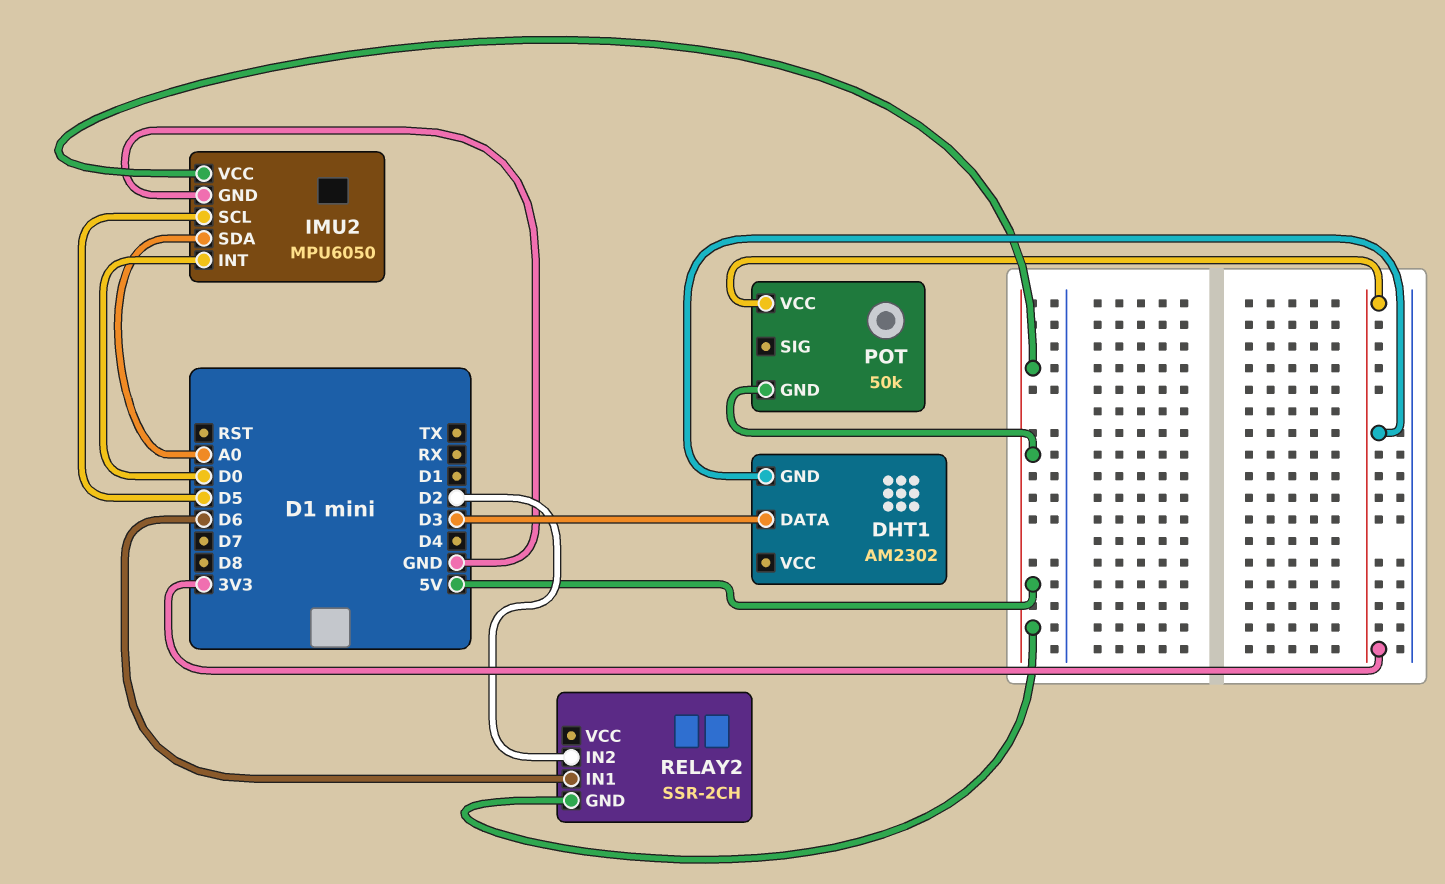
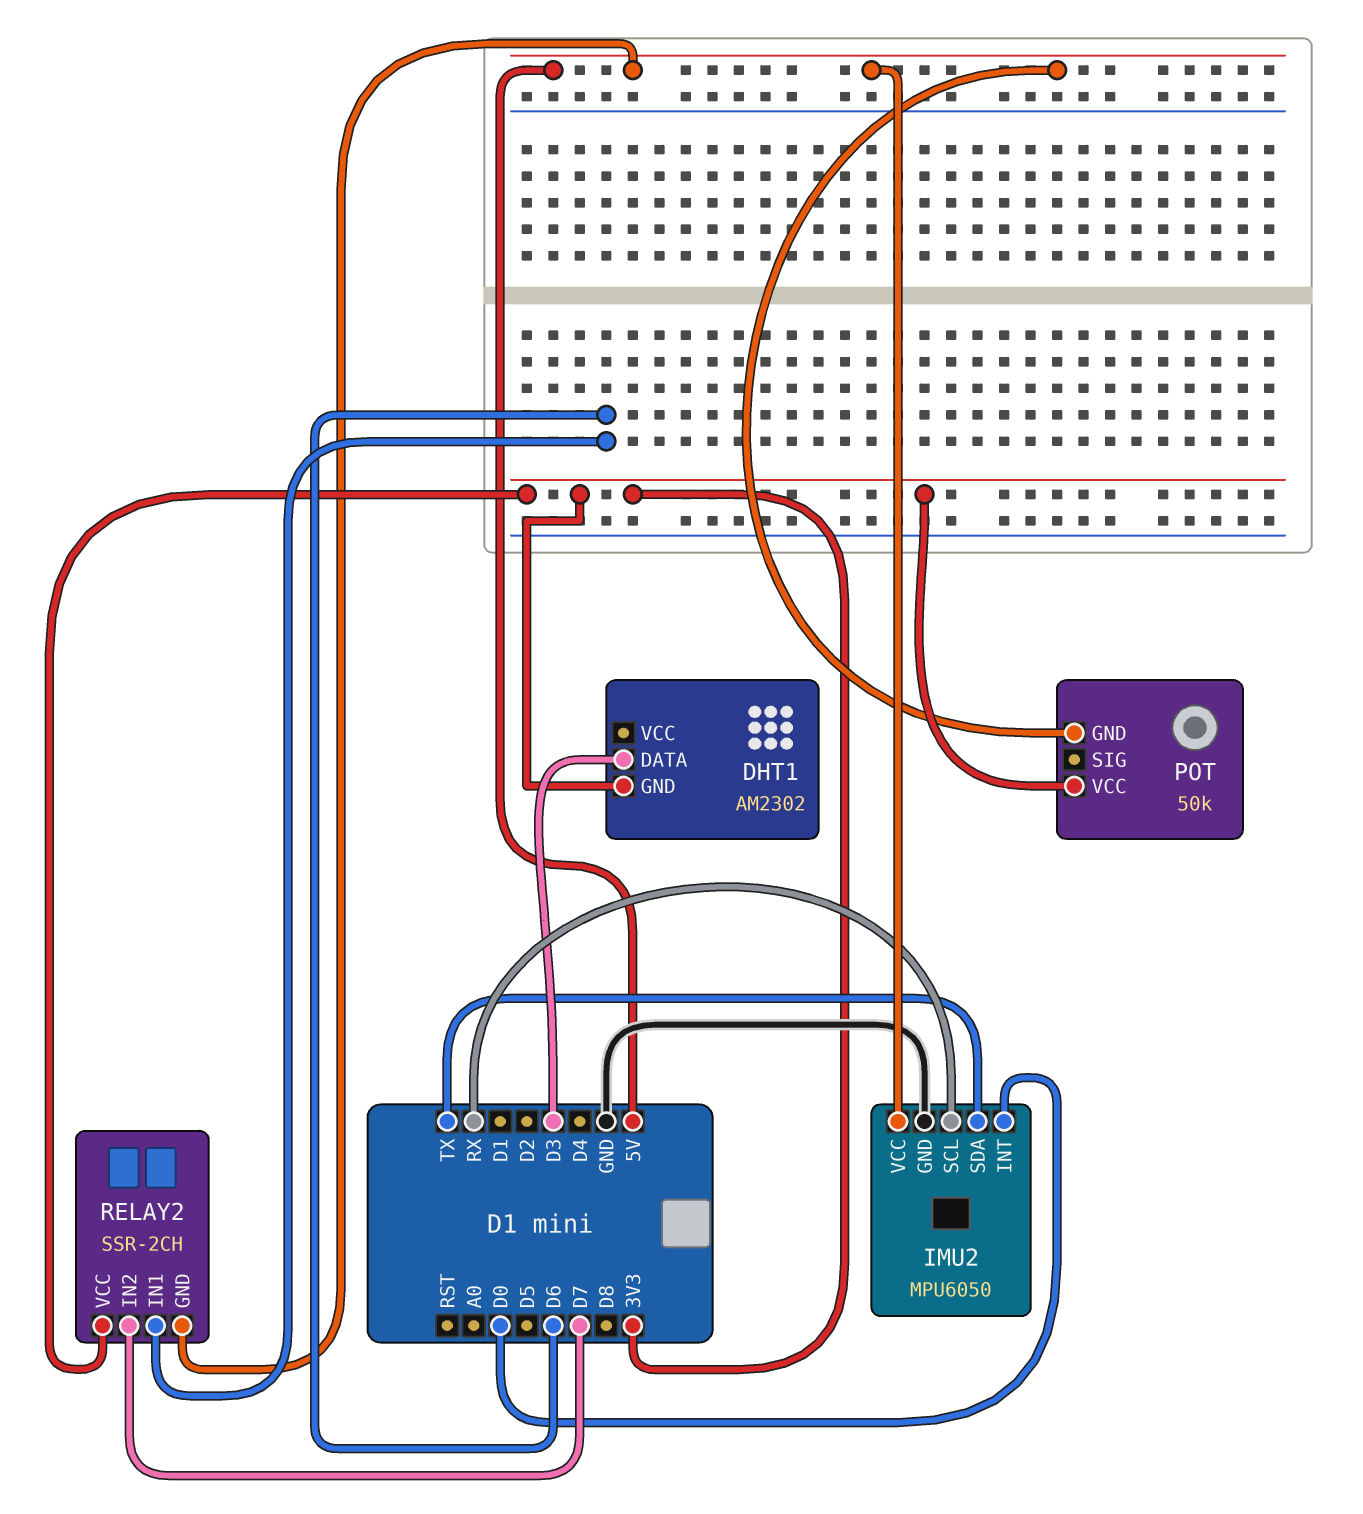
IMU2 pin SCL: D5 -> RX
IMU2 pin SDA: A0 -> TX
RELAY2 pin IN2: D2 -> D7
RELAY2 pin VCC: none -> 3V3

